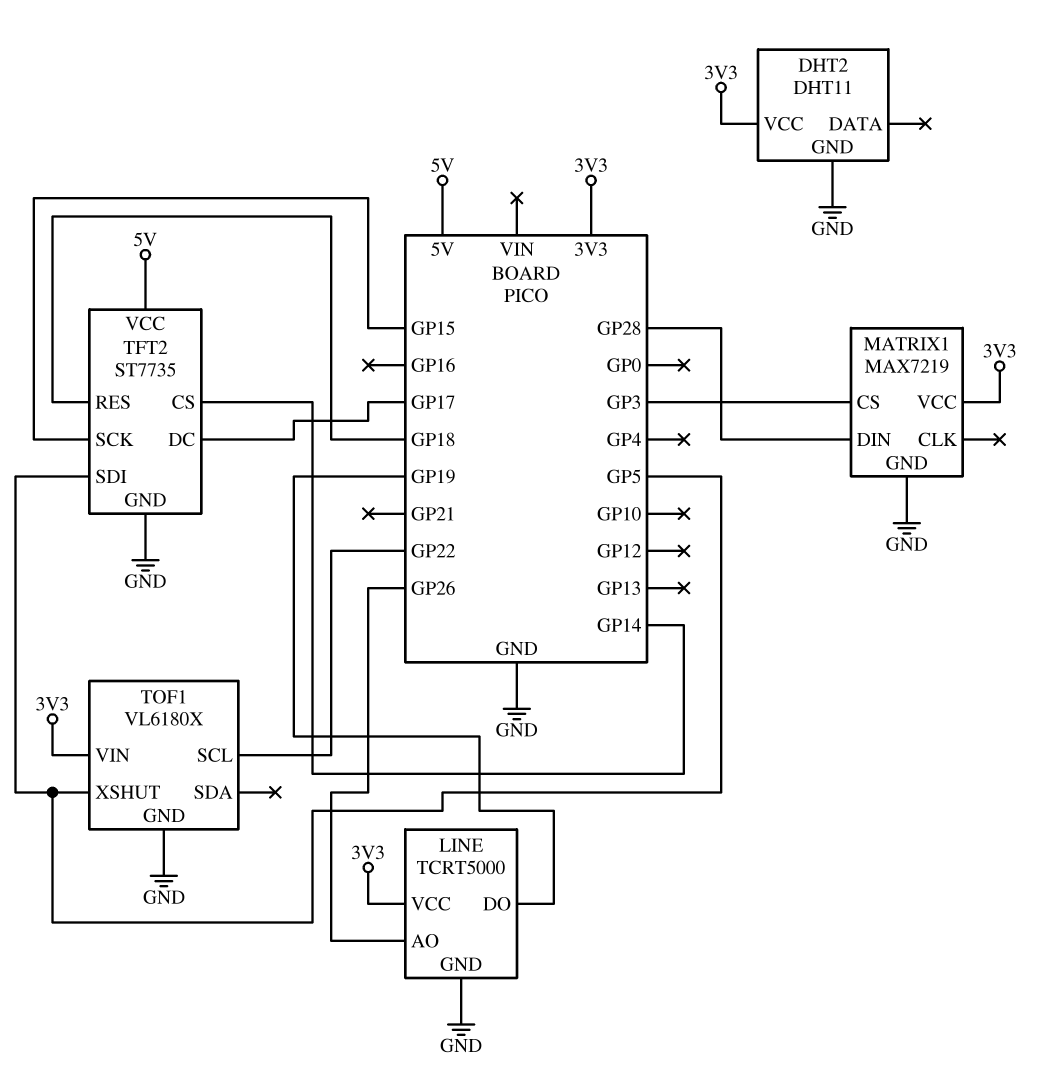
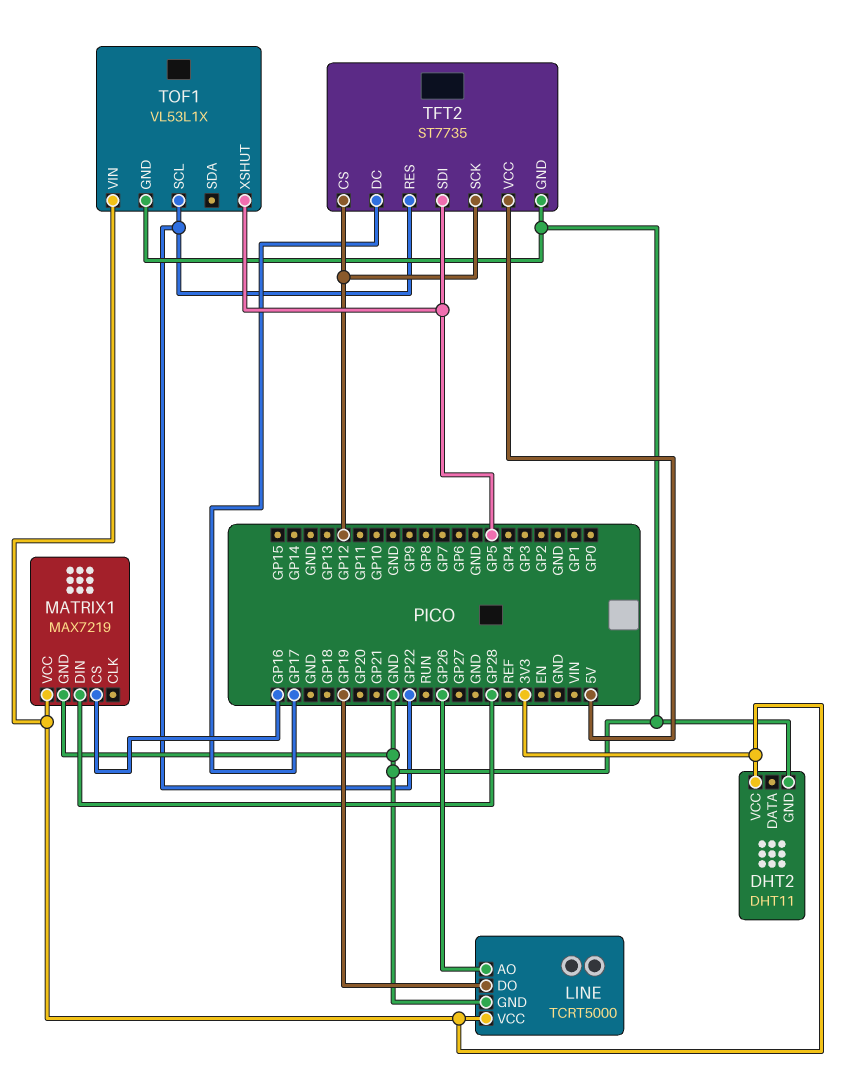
MATRIX1 pin CS: GP3 -> GP16
TFT2 pin CS: GP14 -> GP12
TFT2 pin RES: GP18 -> GP22
TFT2 pin SCK: GP15 -> GP12
TOF1: VL6180X -> VL53L1X

